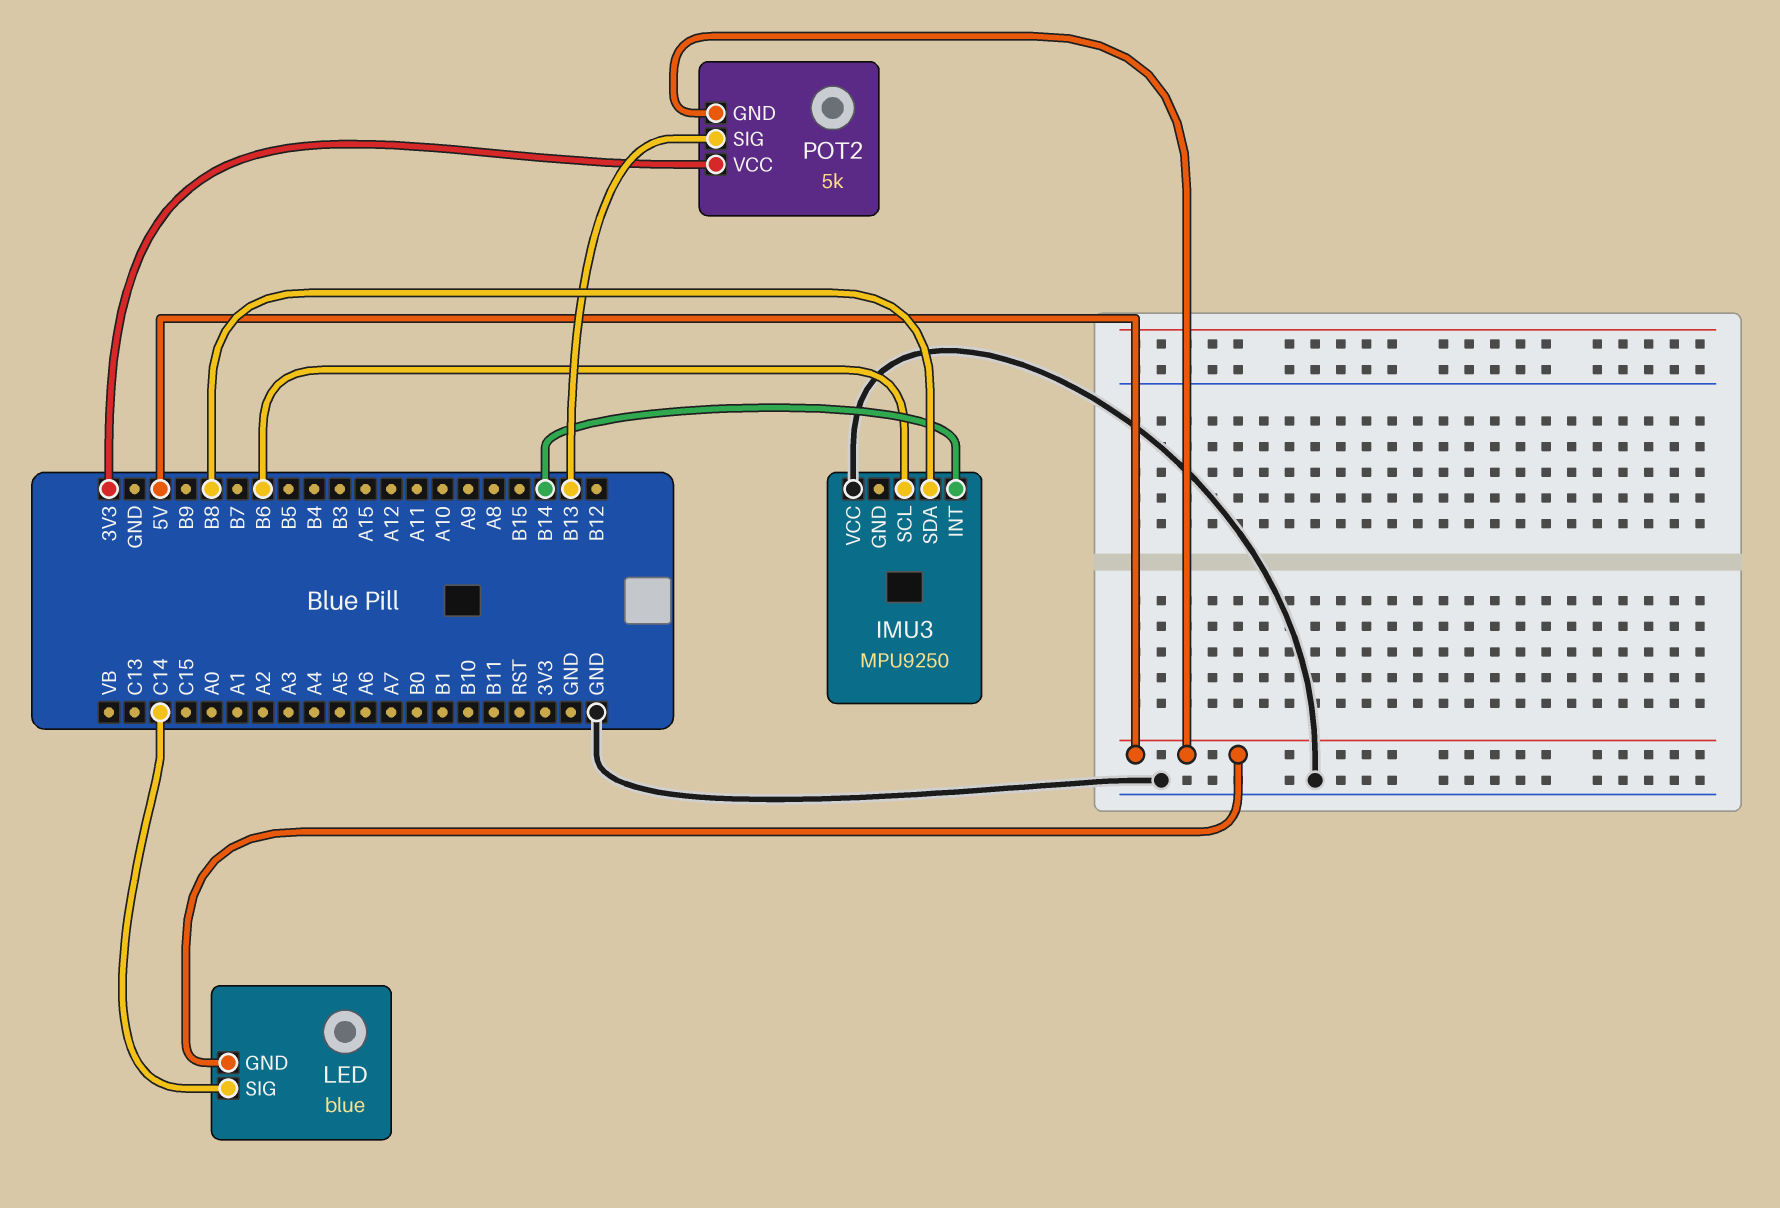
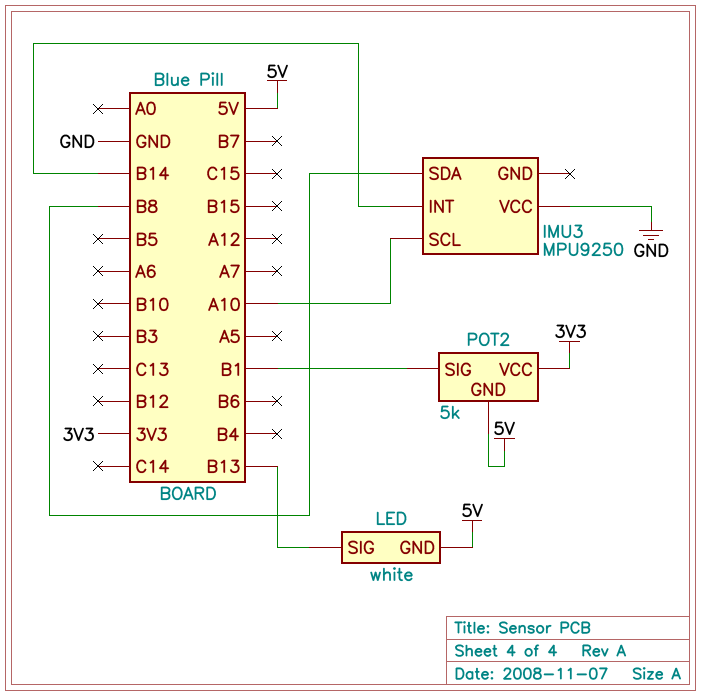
IMU3 pin SCL: B6 -> A10
LED: blue -> white
LED pin SIG: C14 -> B13
POT2 pin SIG: B13 -> B1

